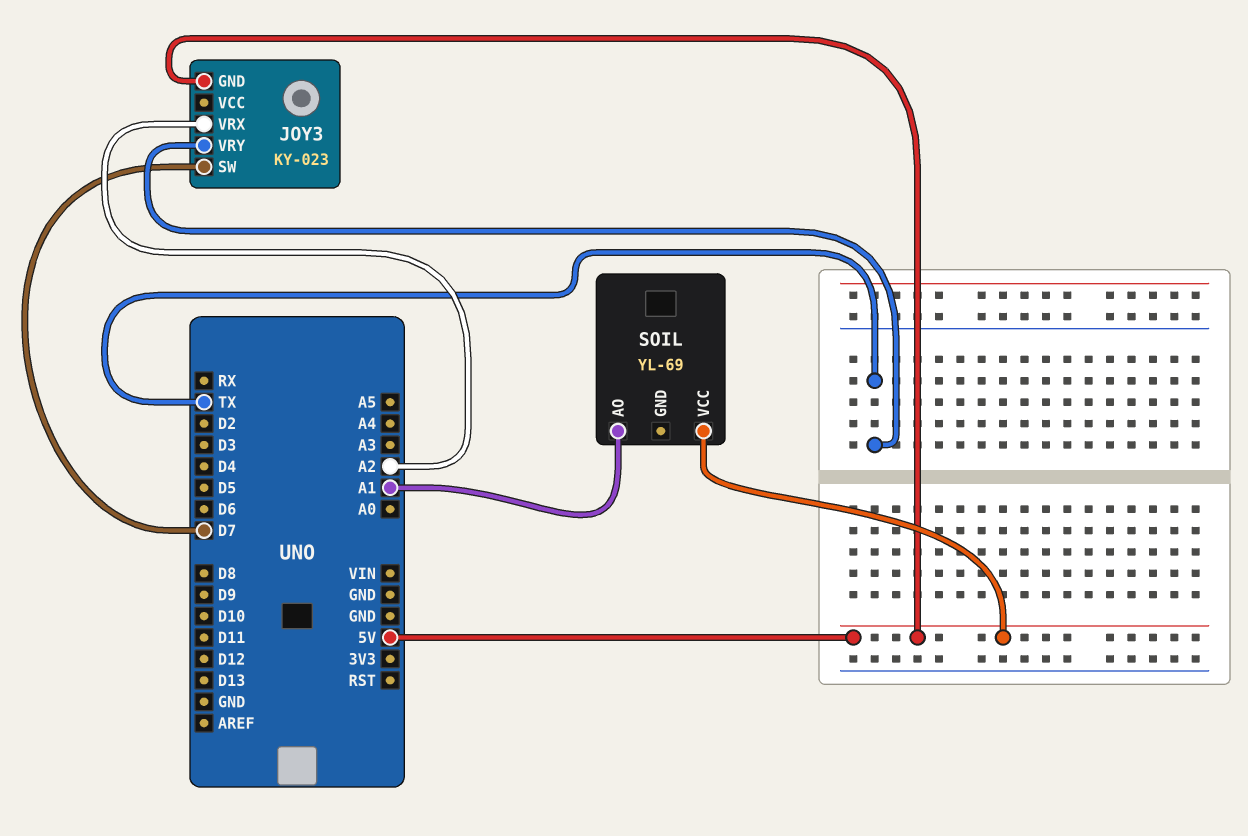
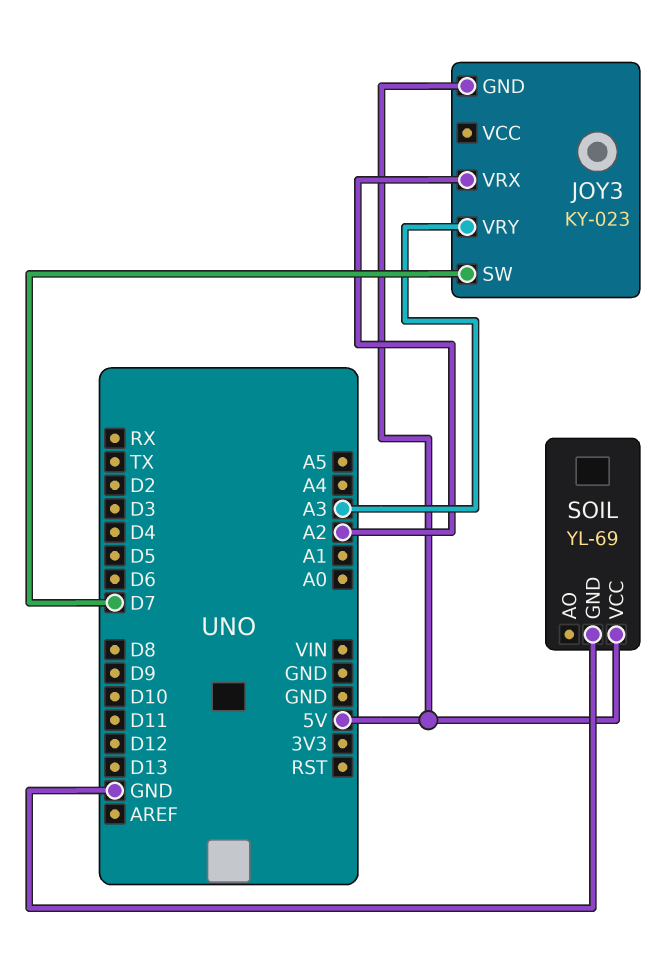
JOY3 pin VRY: TX -> A3
SOIL pin AO: A1 -> none
SOIL pin GND: none -> GND

